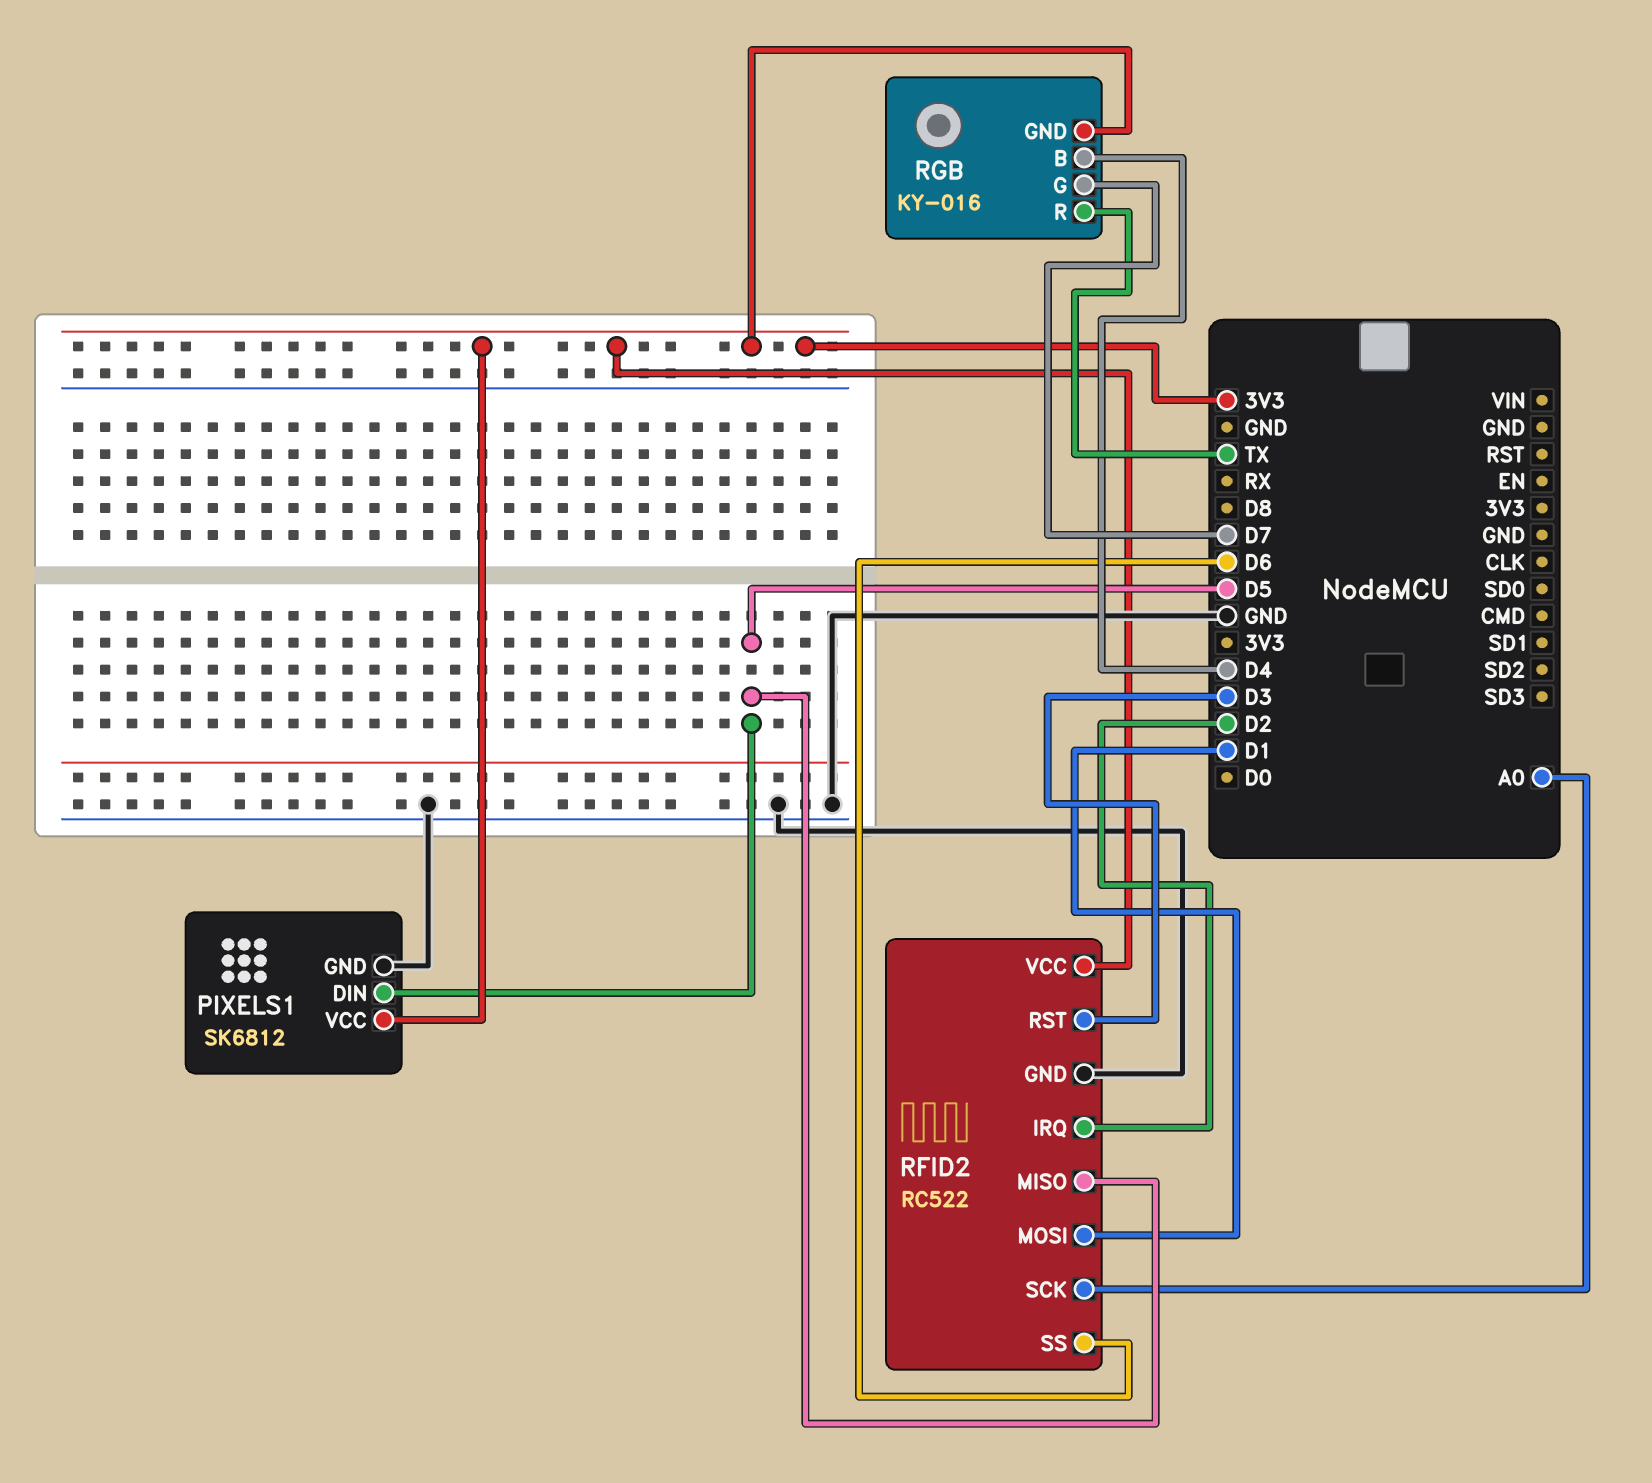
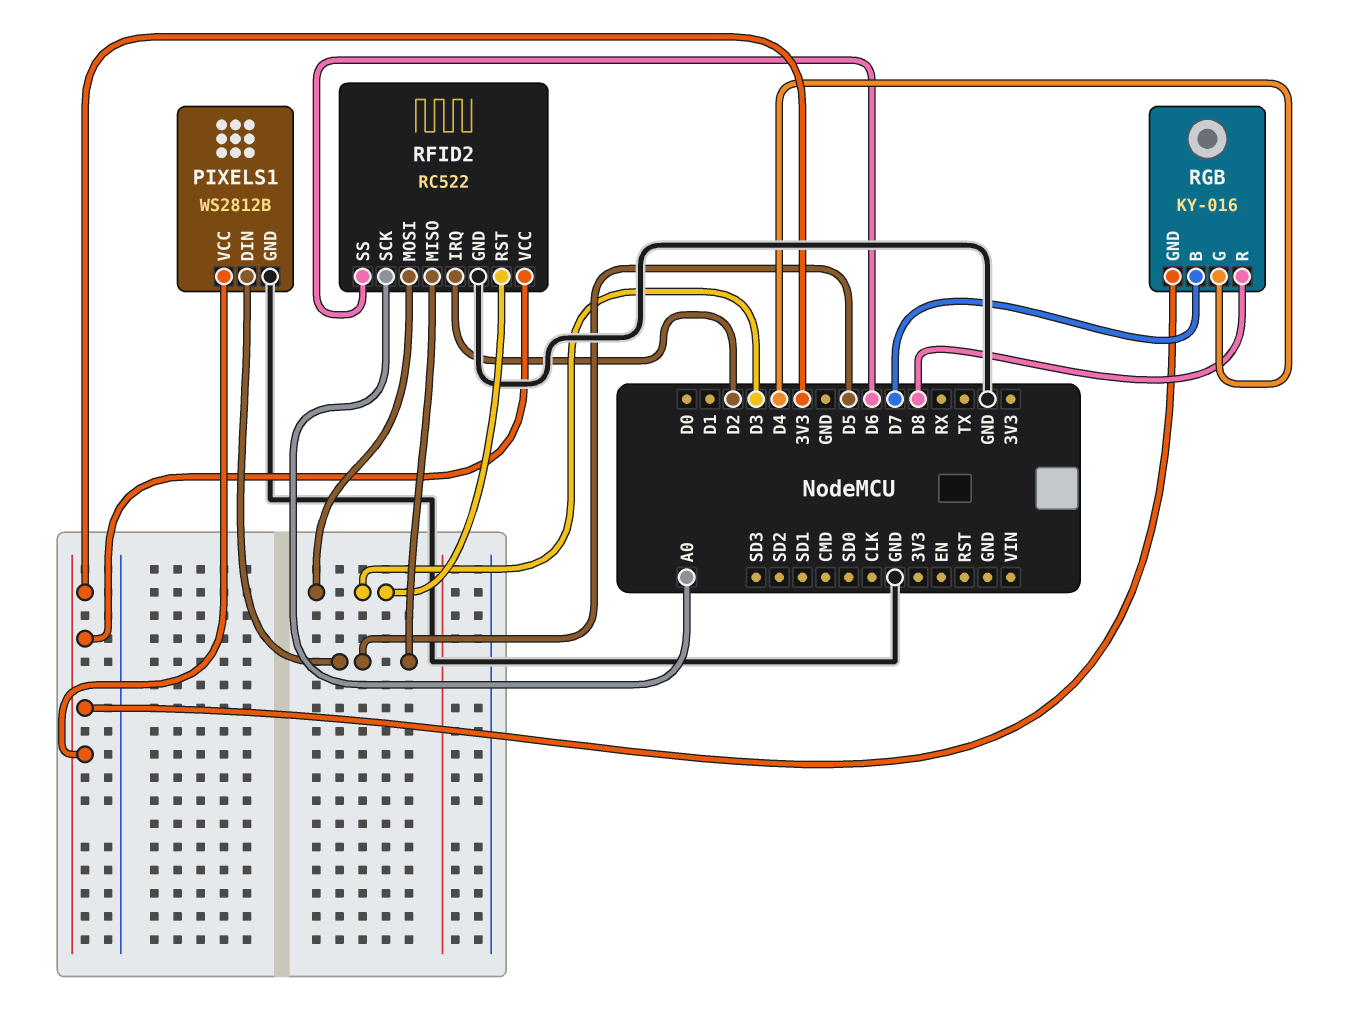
PIXELS1: SK6812 -> WS2812B
RFID2 pin MOSI: D1 -> D3
RGB pin B: D4 -> D7
RGB pin G: D7 -> D4
RGB pin R: TX -> D8

